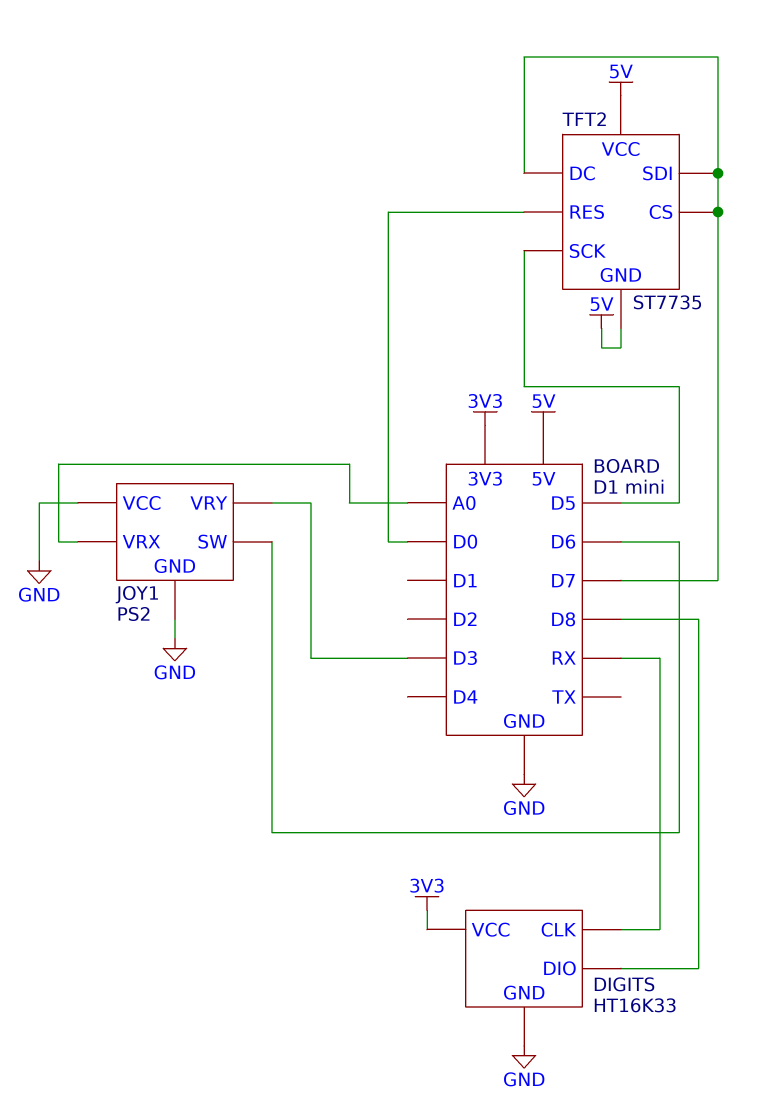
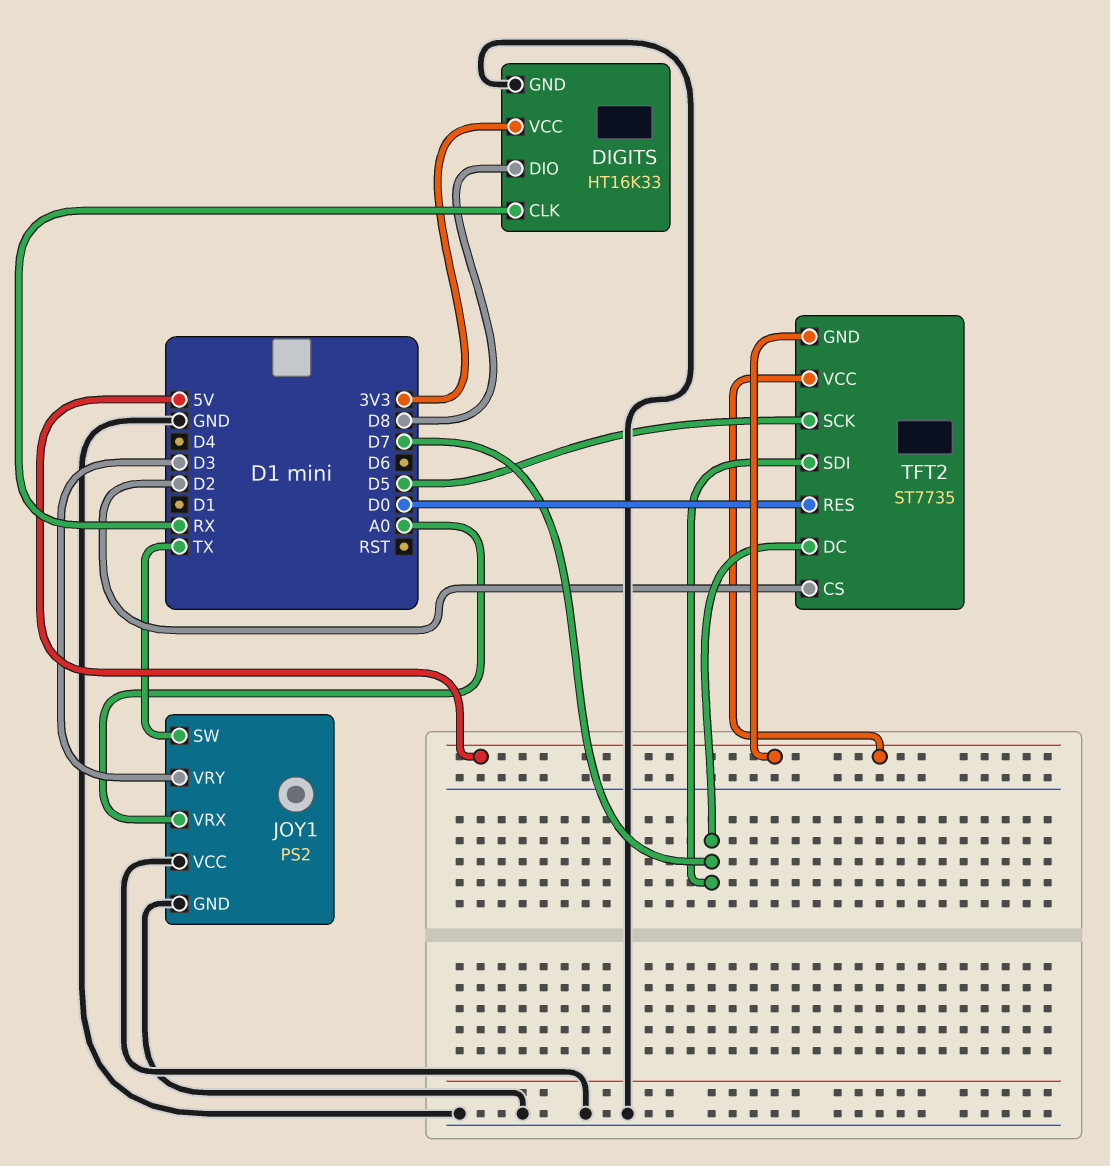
JOY1 pin SW: D6 -> TX
TFT2 pin CS: D7 -> D2

